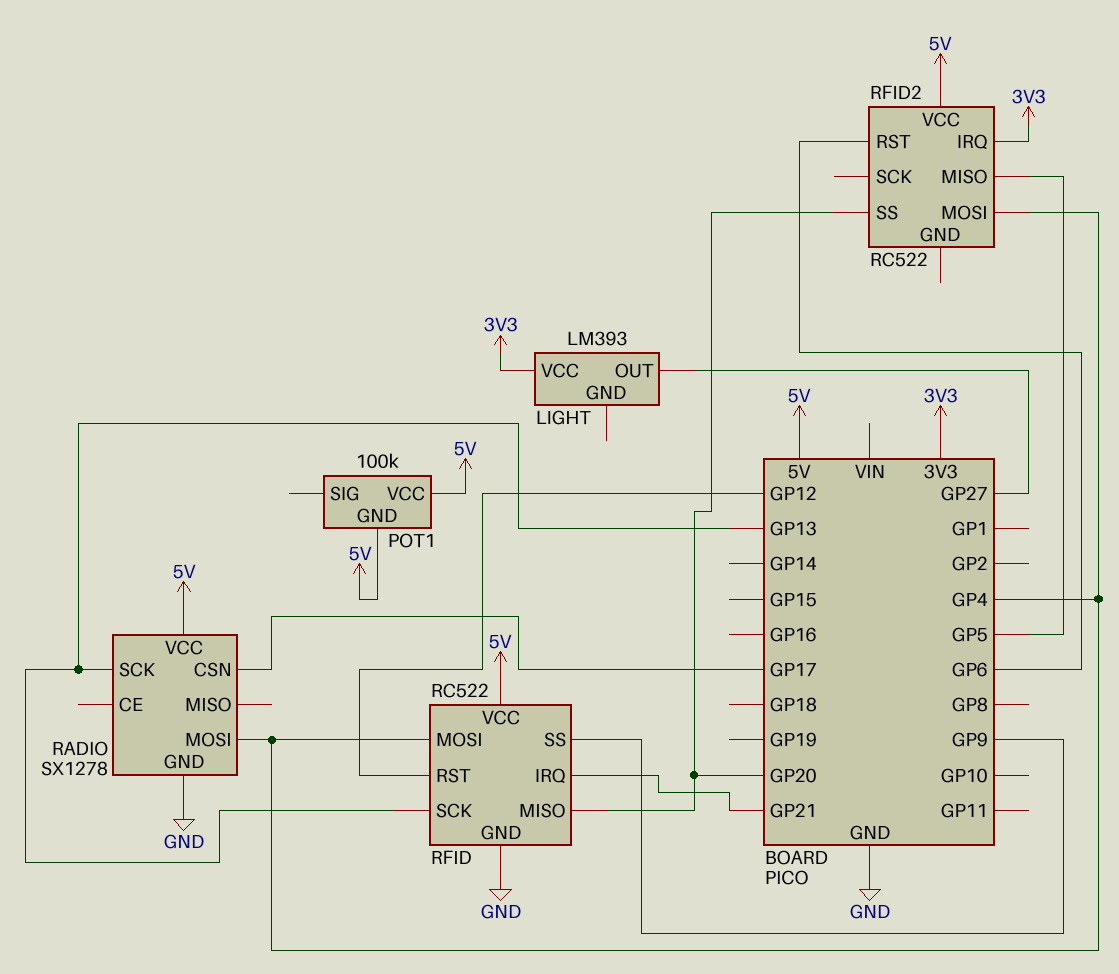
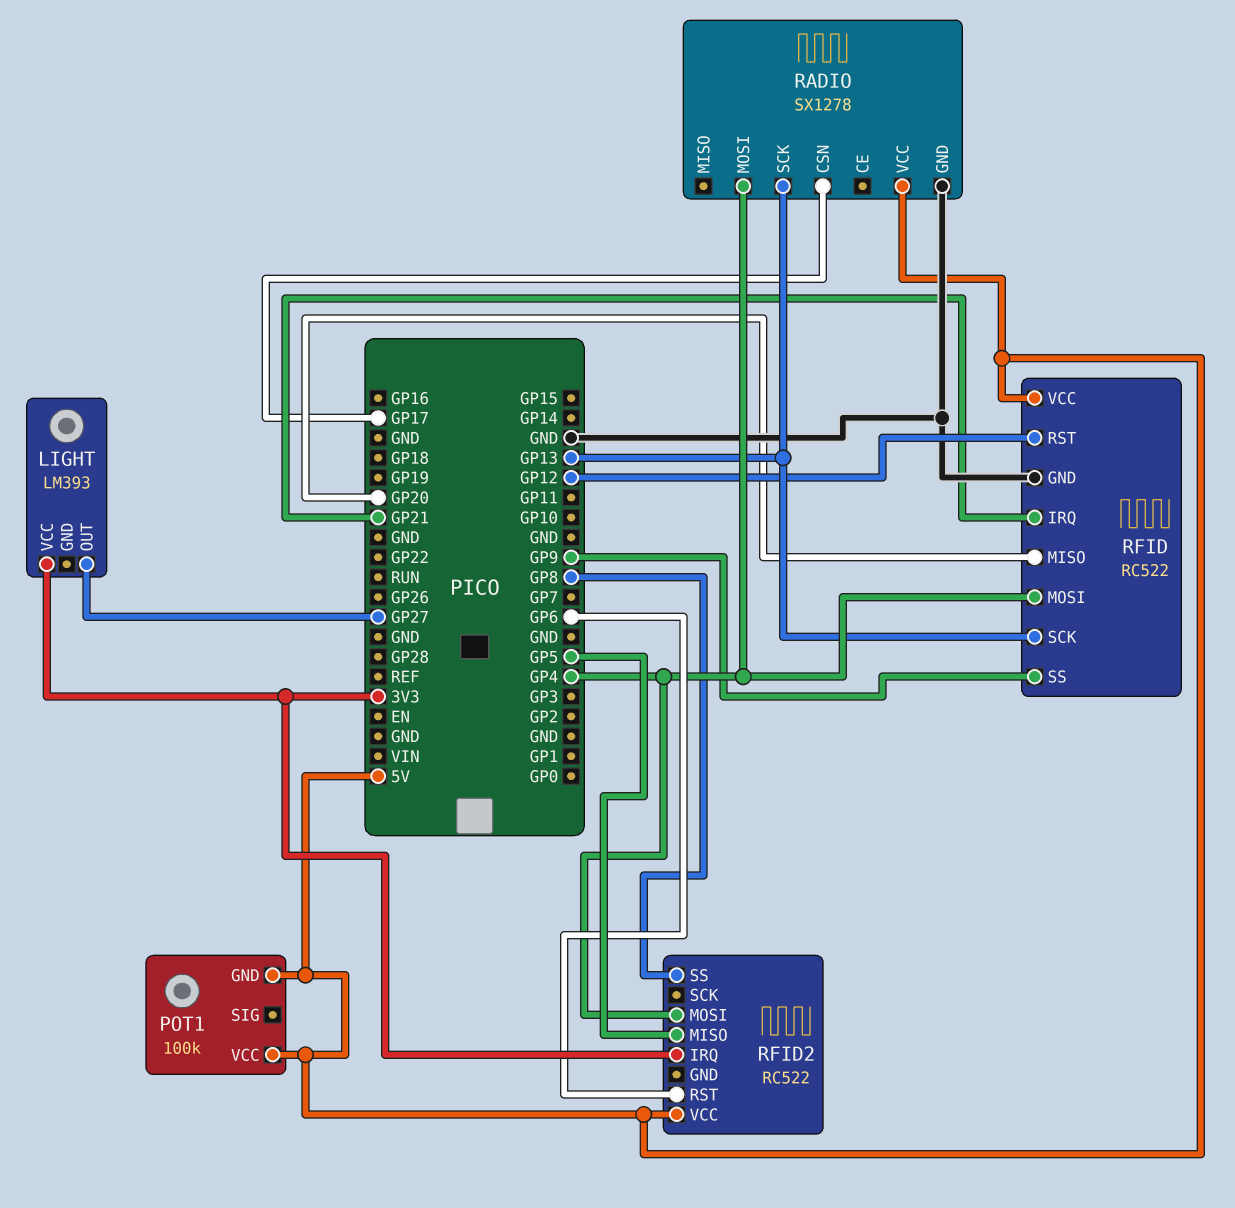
RFID2 pin SS: GP20 -> GP8

